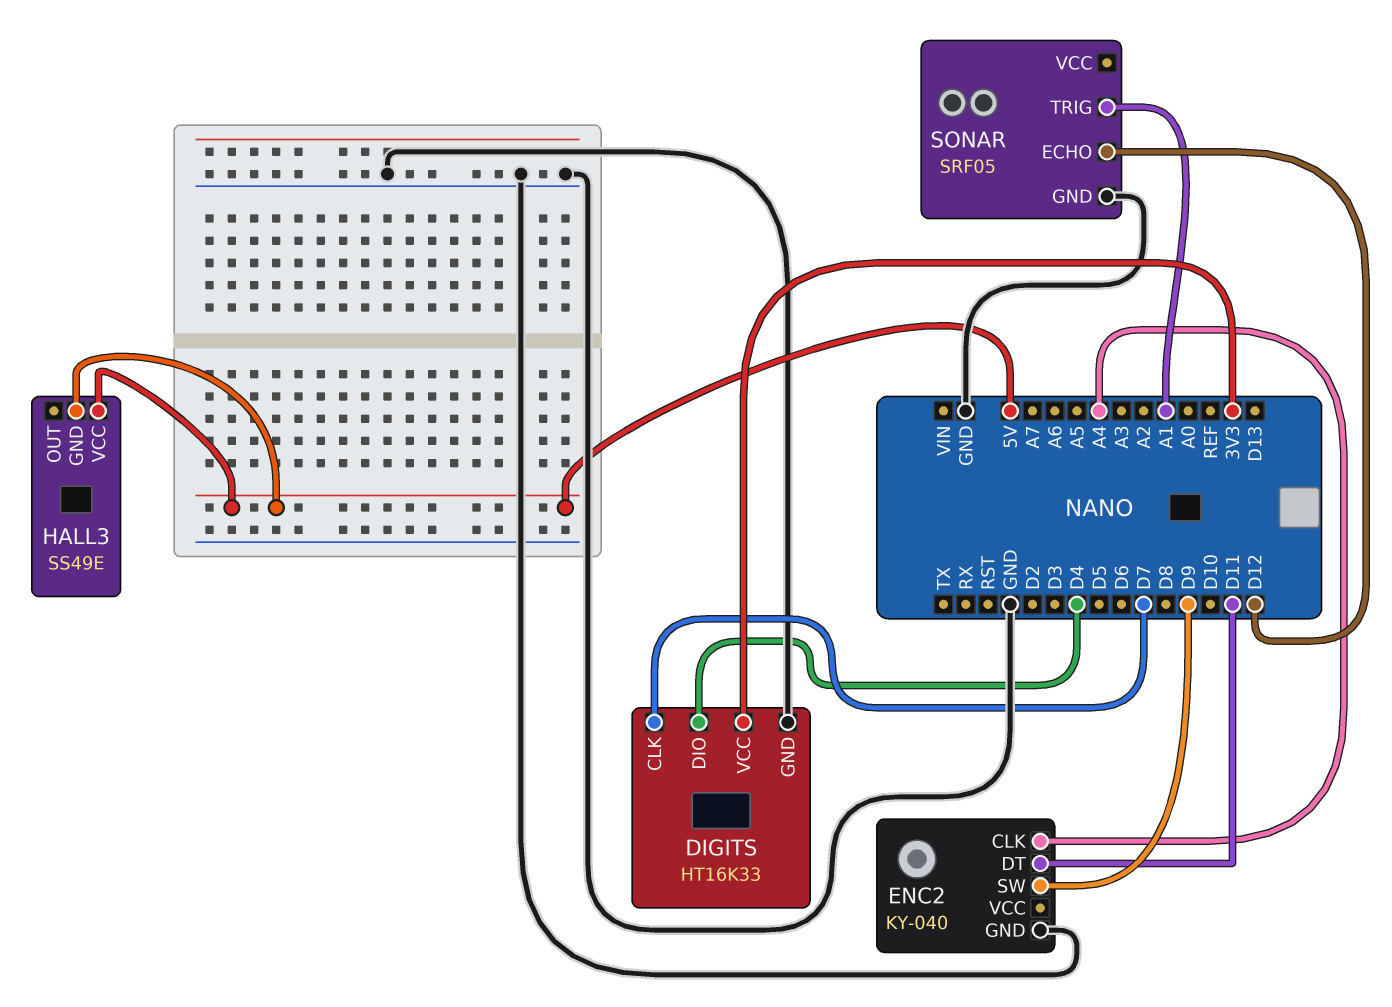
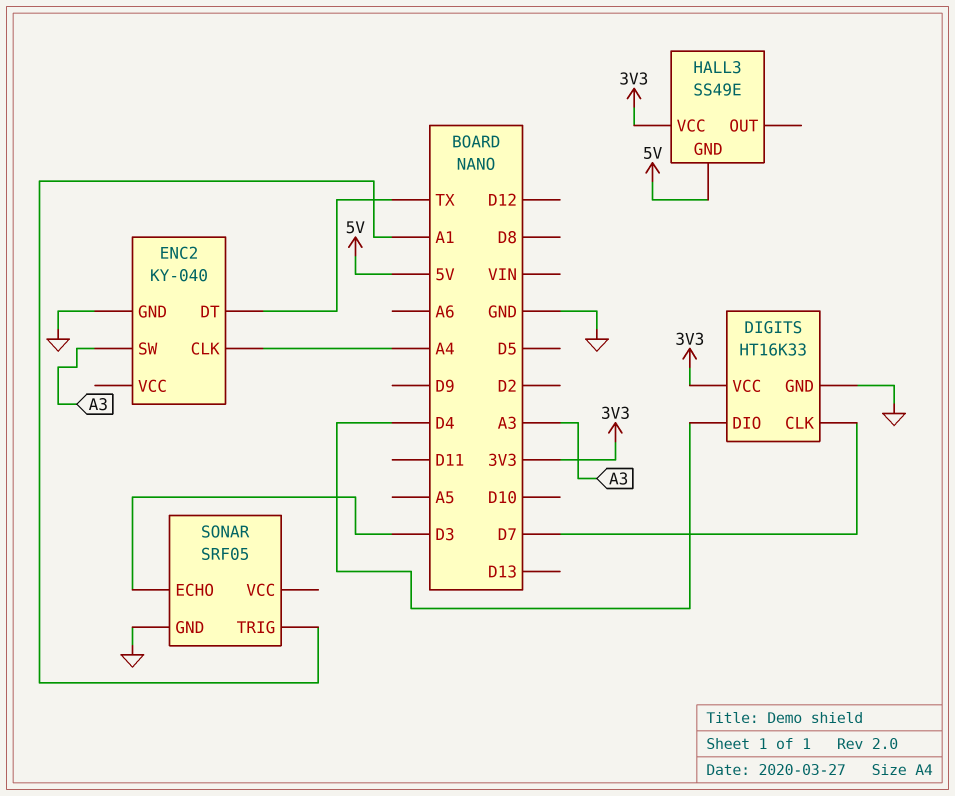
ENC2 pin DT: D11 -> TX
ENC2 pin SW: D9 -> A3
HALL3 pin VCC: 5V -> 3V3
SONAR pin ECHO: D12 -> D3

